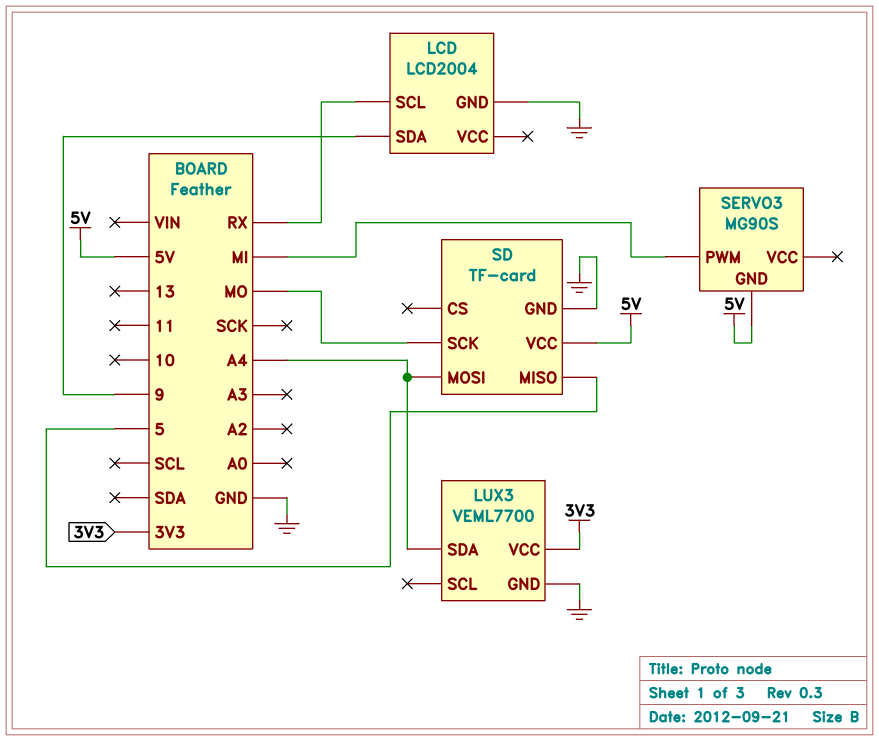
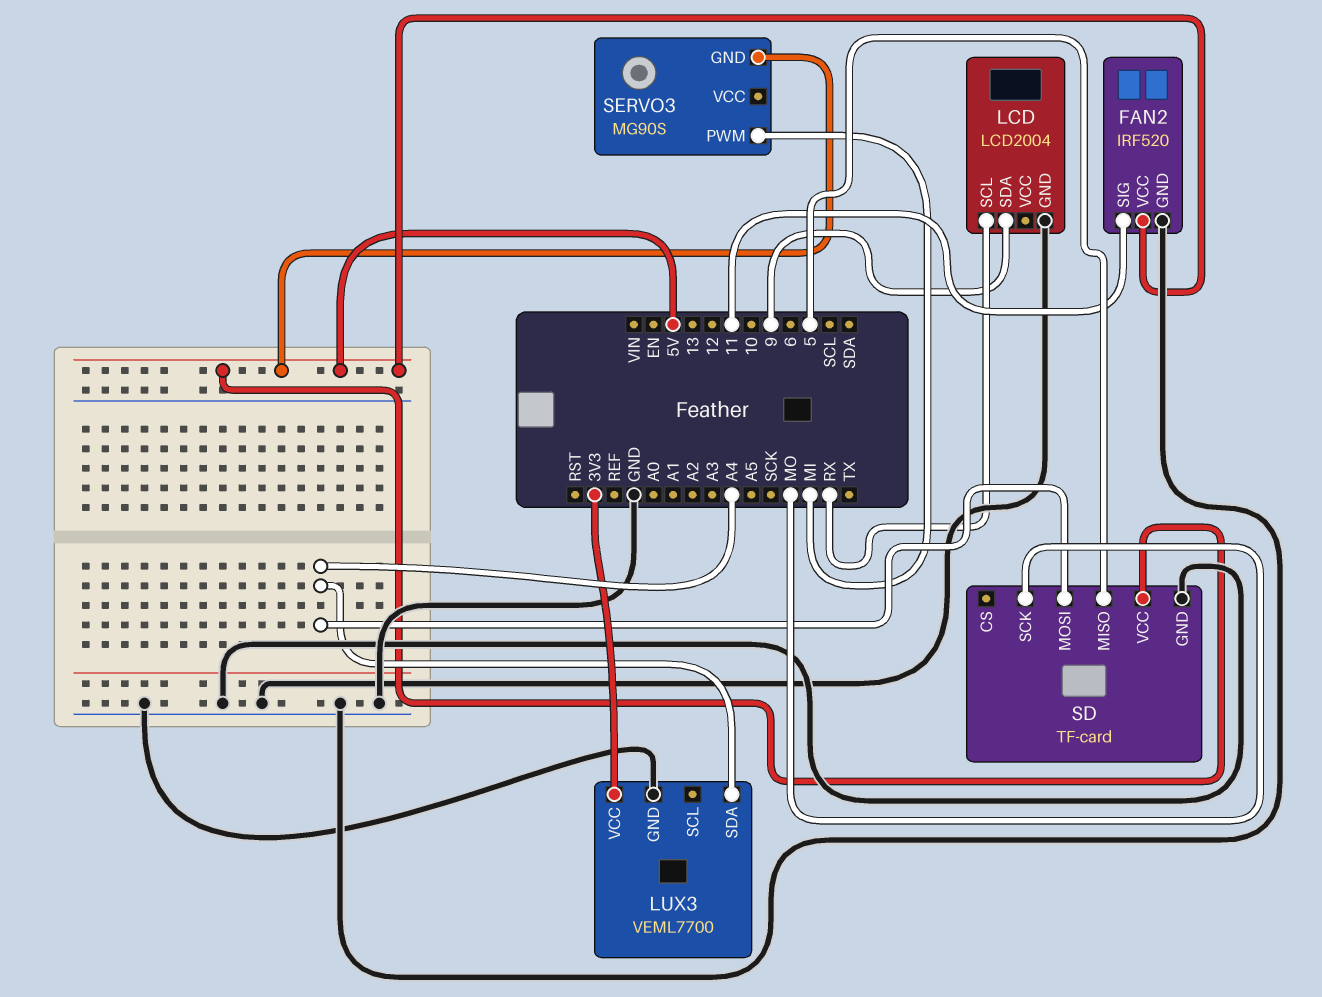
FAN2: none -> IRF520
FAN2 pin GND: none -> GND
FAN2 pin SIG: none -> 11
FAN2 pin VCC: none -> 5V

